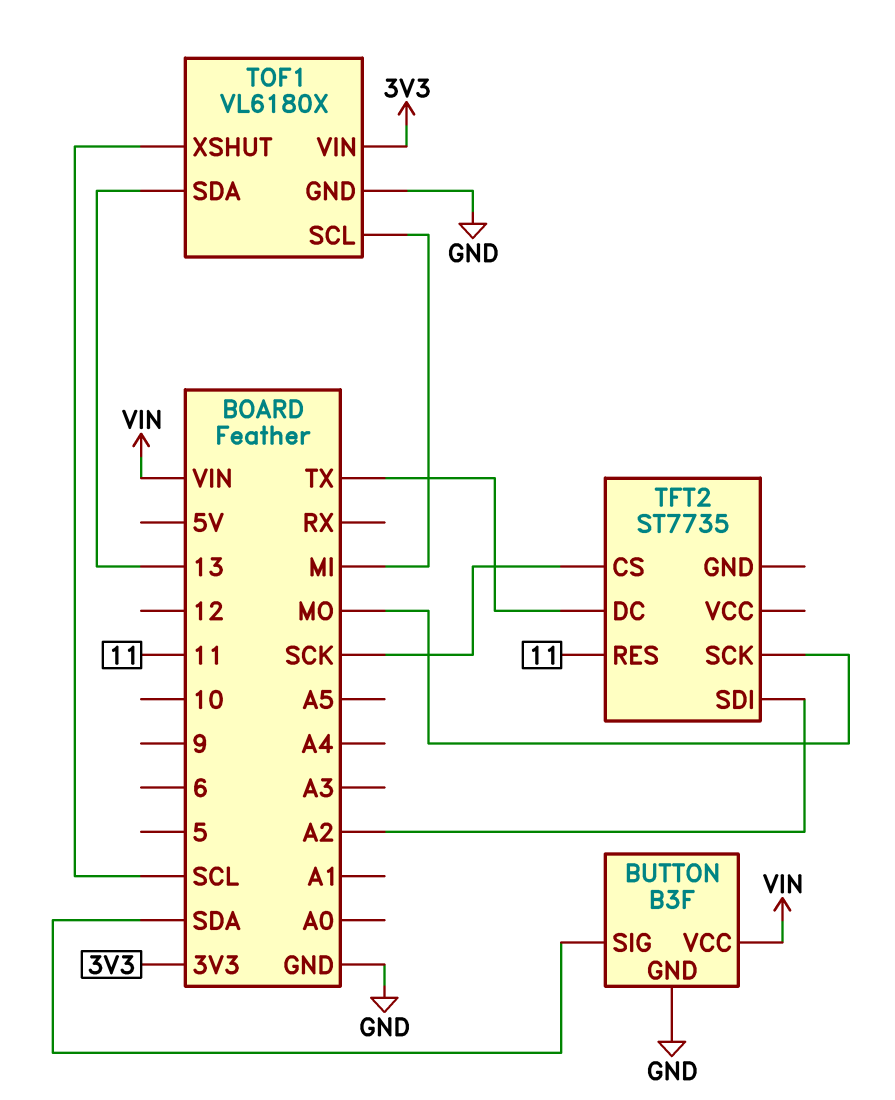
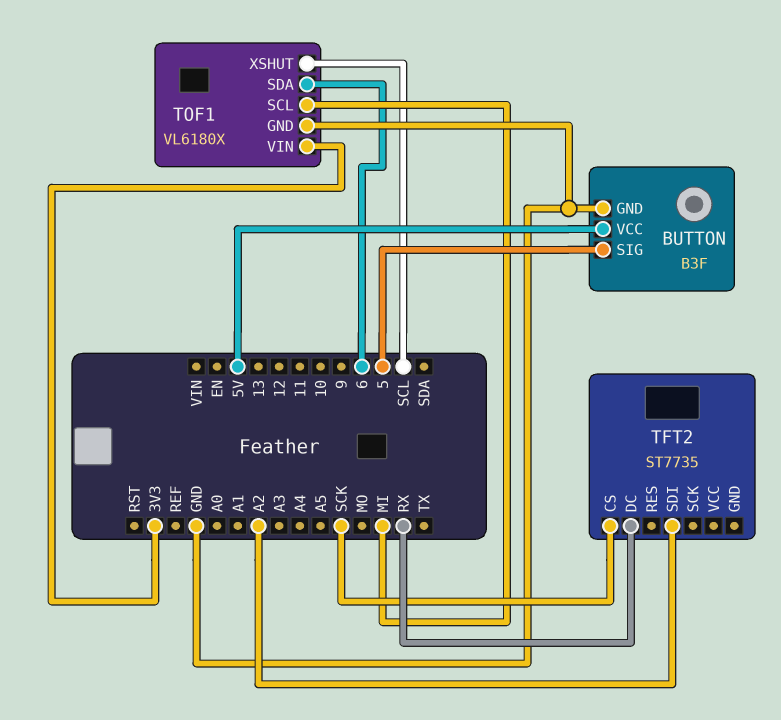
BUTTON pin SIG: SDA -> 5
BUTTON pin VCC: VIN -> 5V
TFT2 pin DC: TX -> RX
TFT2 pin RES: 11 -> none
TFT2 pin SCK: MO -> none
TOF1 pin SDA: 13 -> 6

